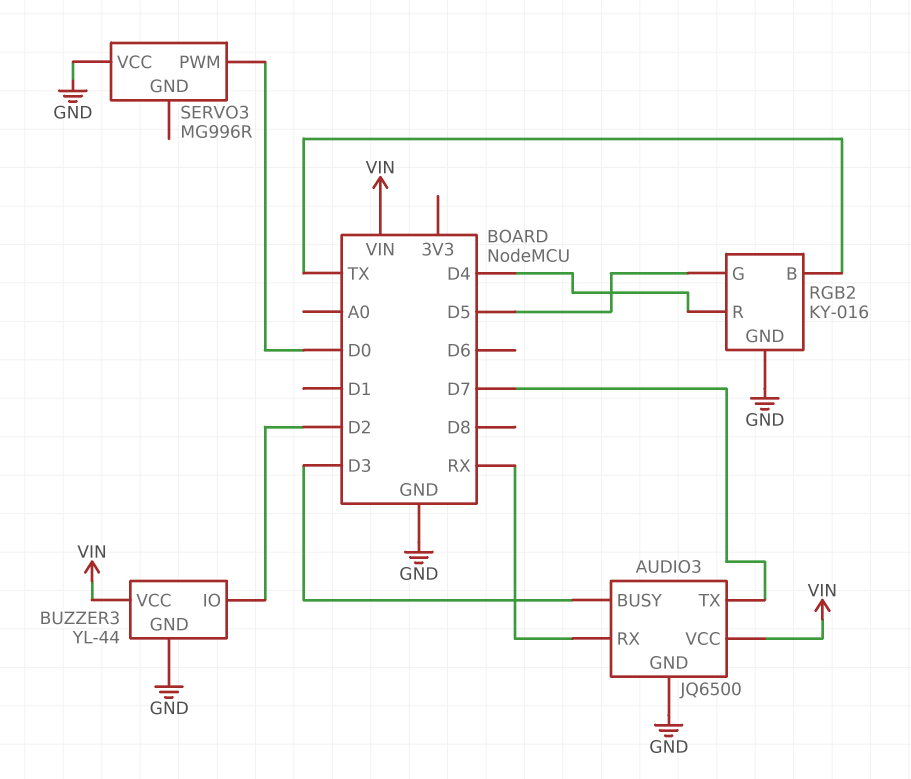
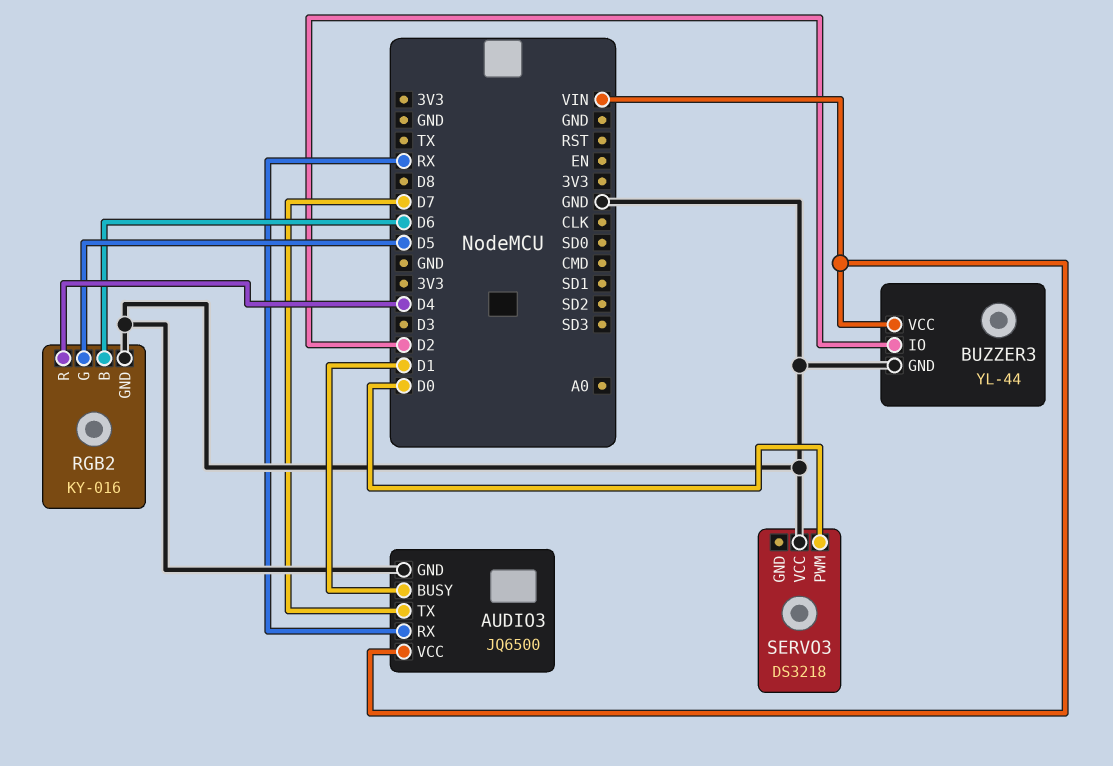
AUDIO3 pin BUSY: D3 -> D1
RGB2 pin B: TX -> D6
SERVO3: MG996R -> DS3218

